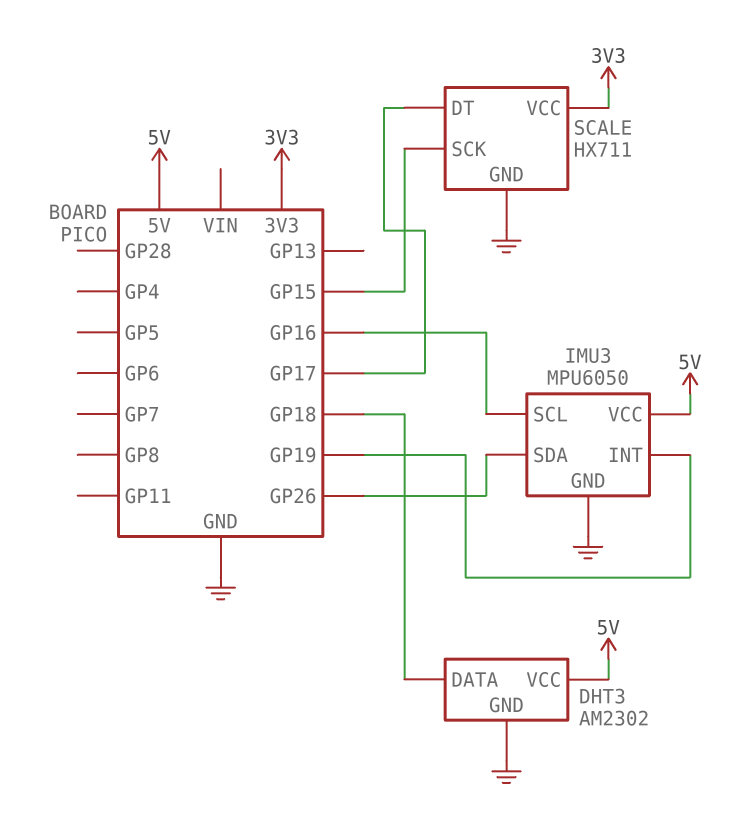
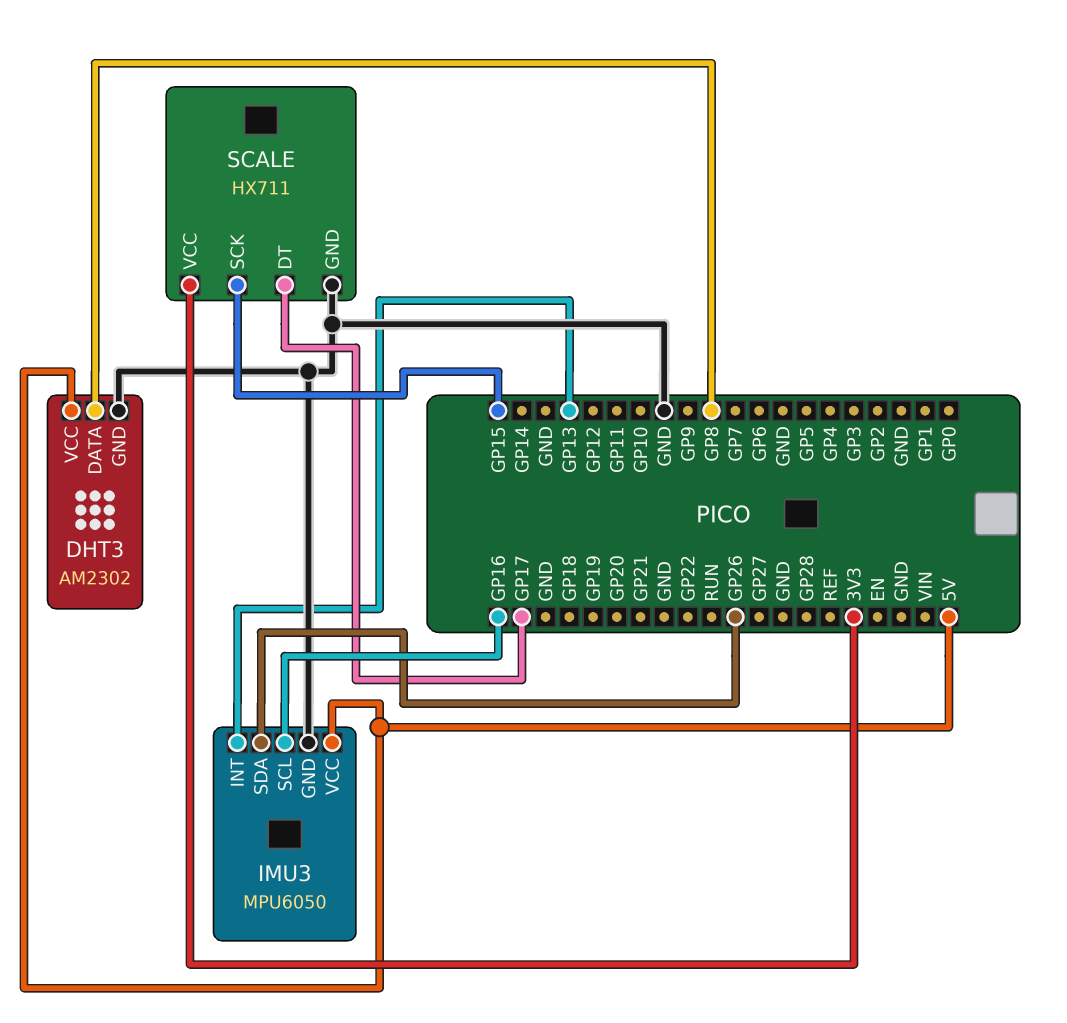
DHT3 pin DATA: GP18 -> GP8
IMU3 pin INT: GP19 -> GP13

